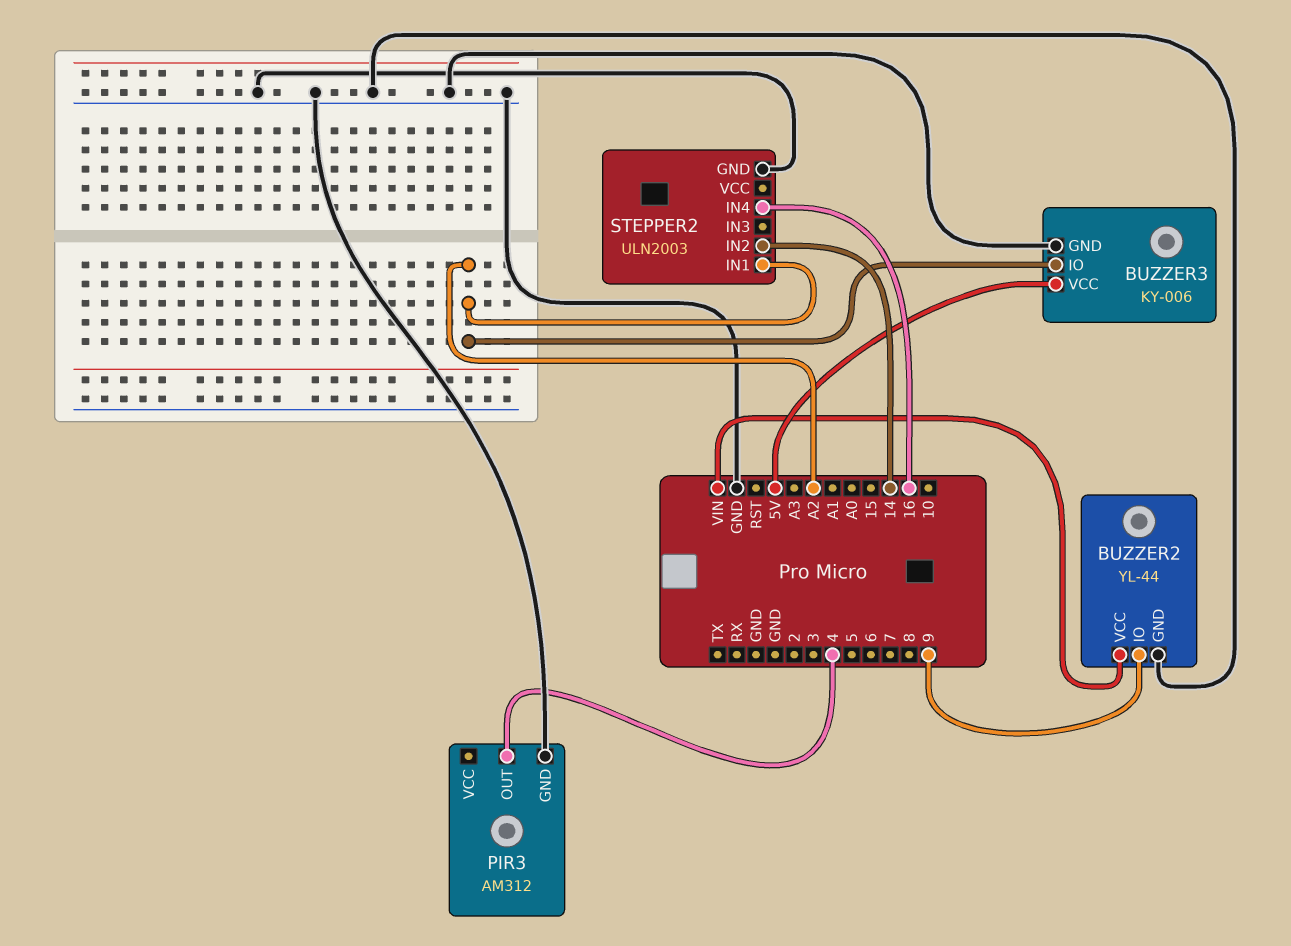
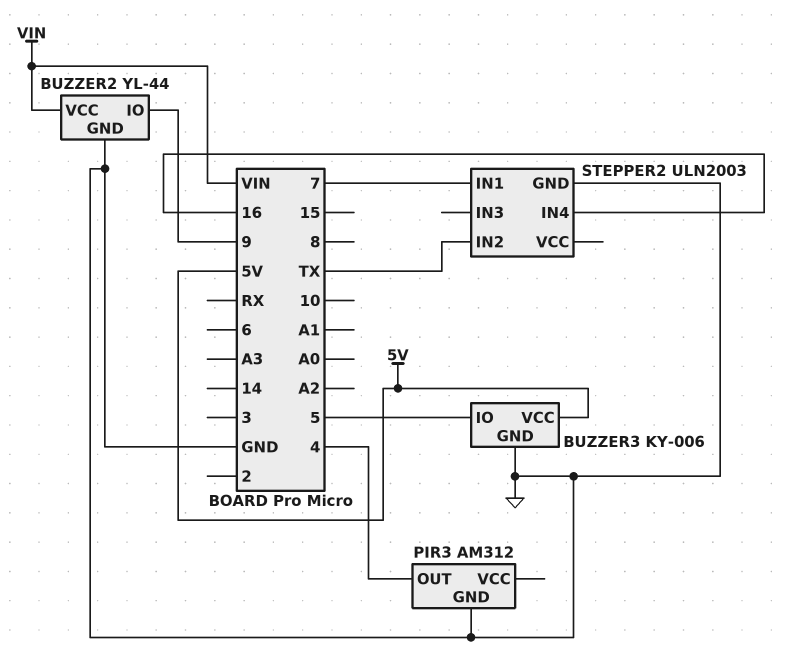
BUZZER3 pin IO: A2 -> 5
STEPPER2 pin IN1: A2 -> 7
STEPPER2 pin IN2: 14 -> TX

